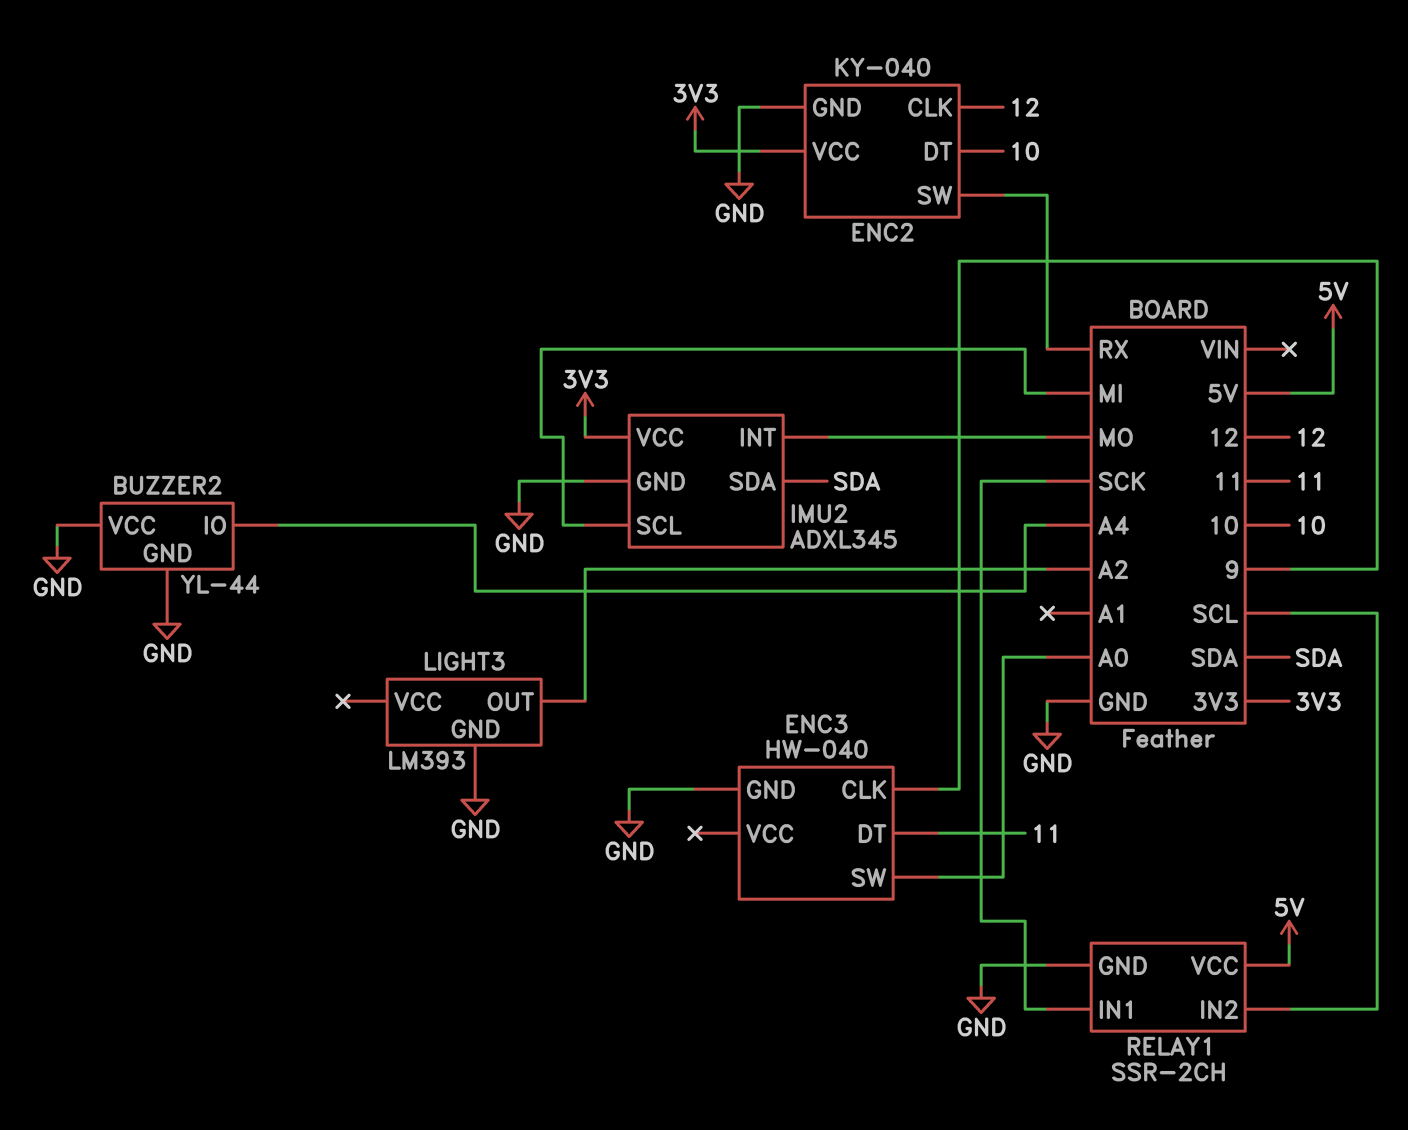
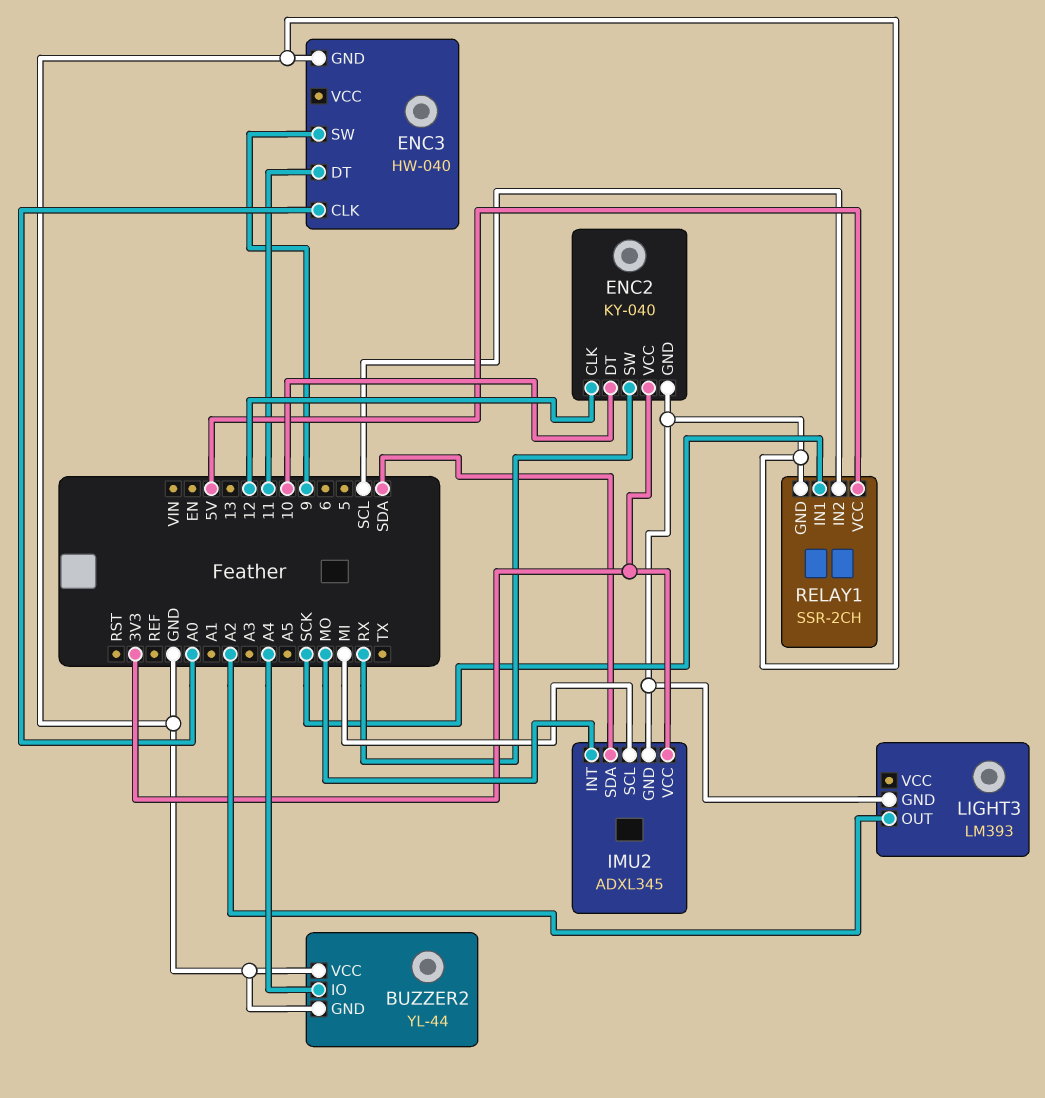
ENC3 pin CLK: 9 -> A0
ENC3 pin SW: A0 -> 9

